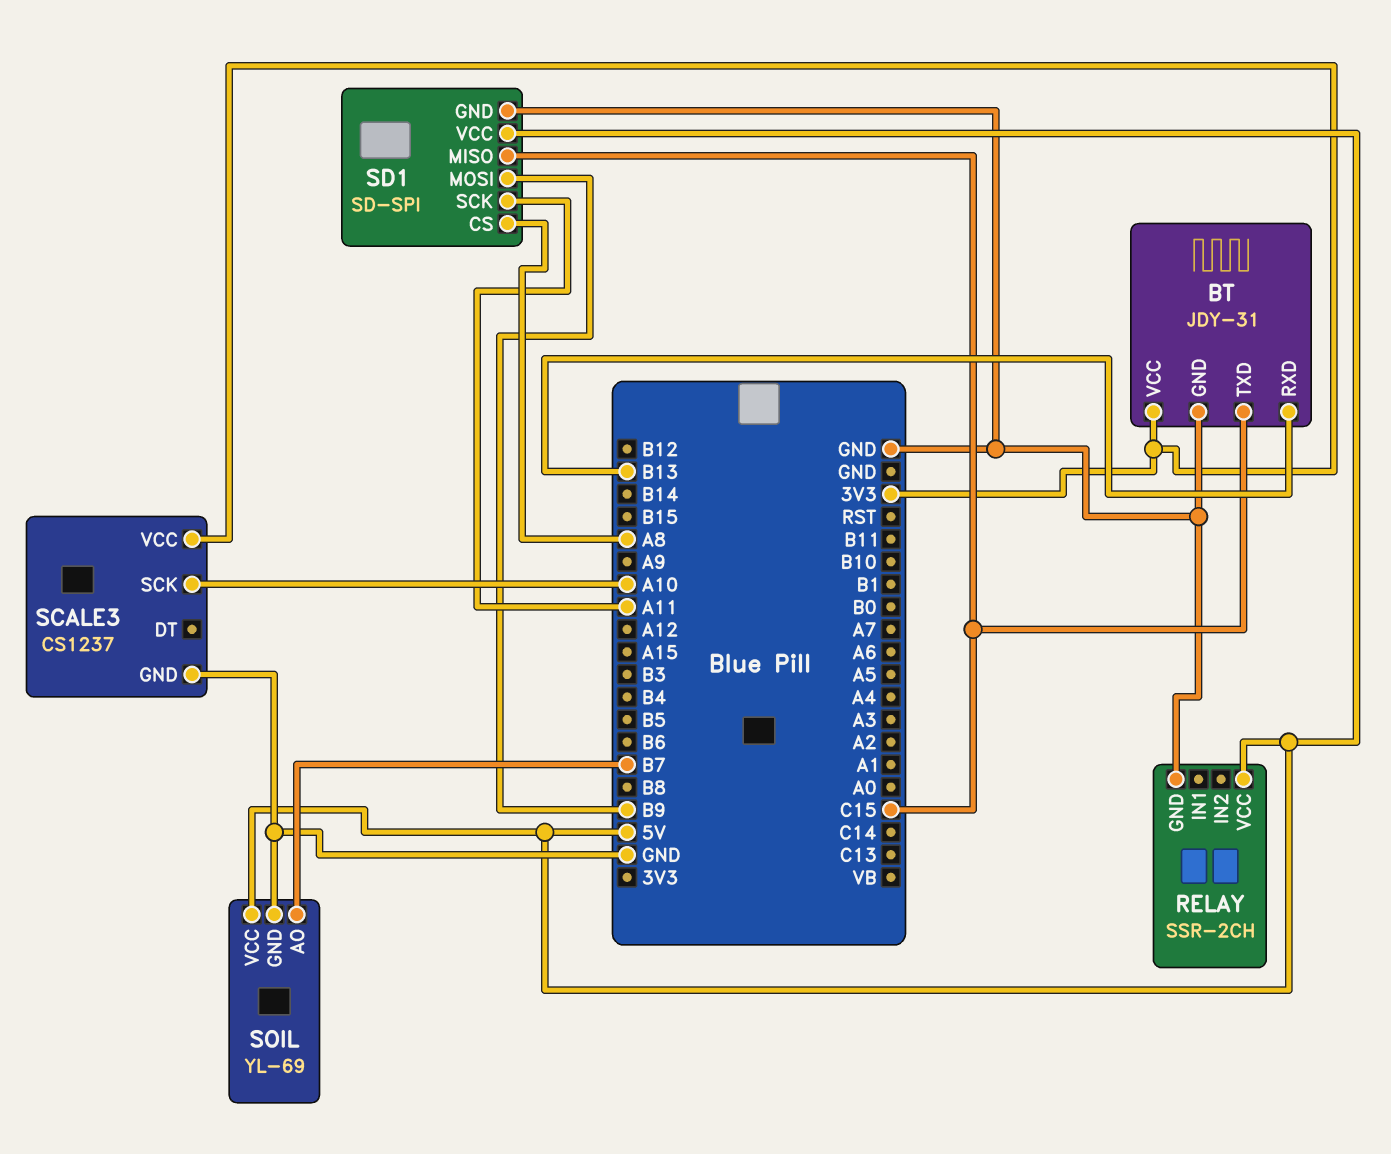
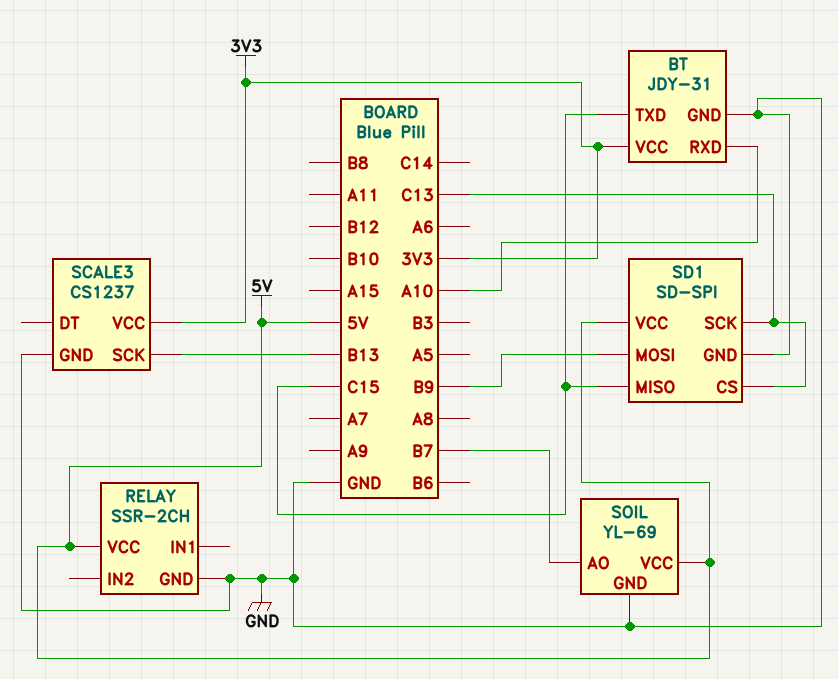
BT pin RXD: B13 -> A10
SCALE3 pin SCK: A10 -> B13
SD1 pin CS: A8 -> C13
SD1 pin SCK: A11 -> C13

